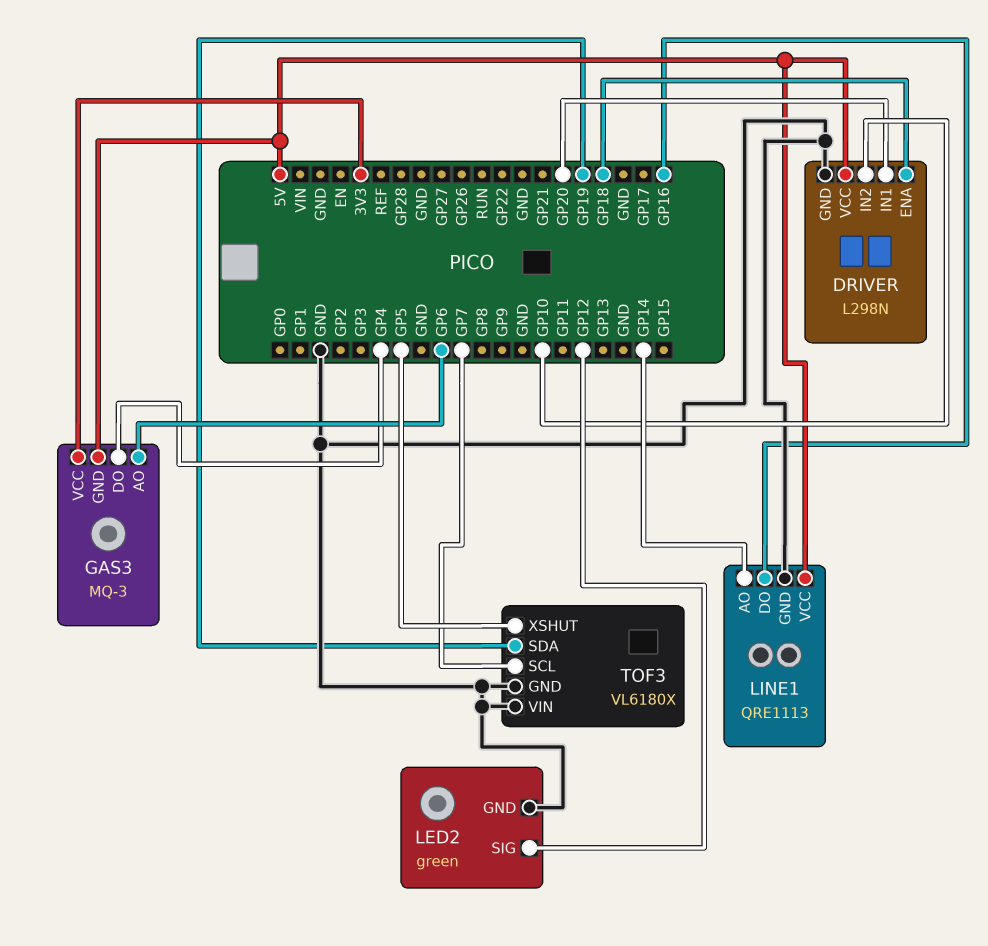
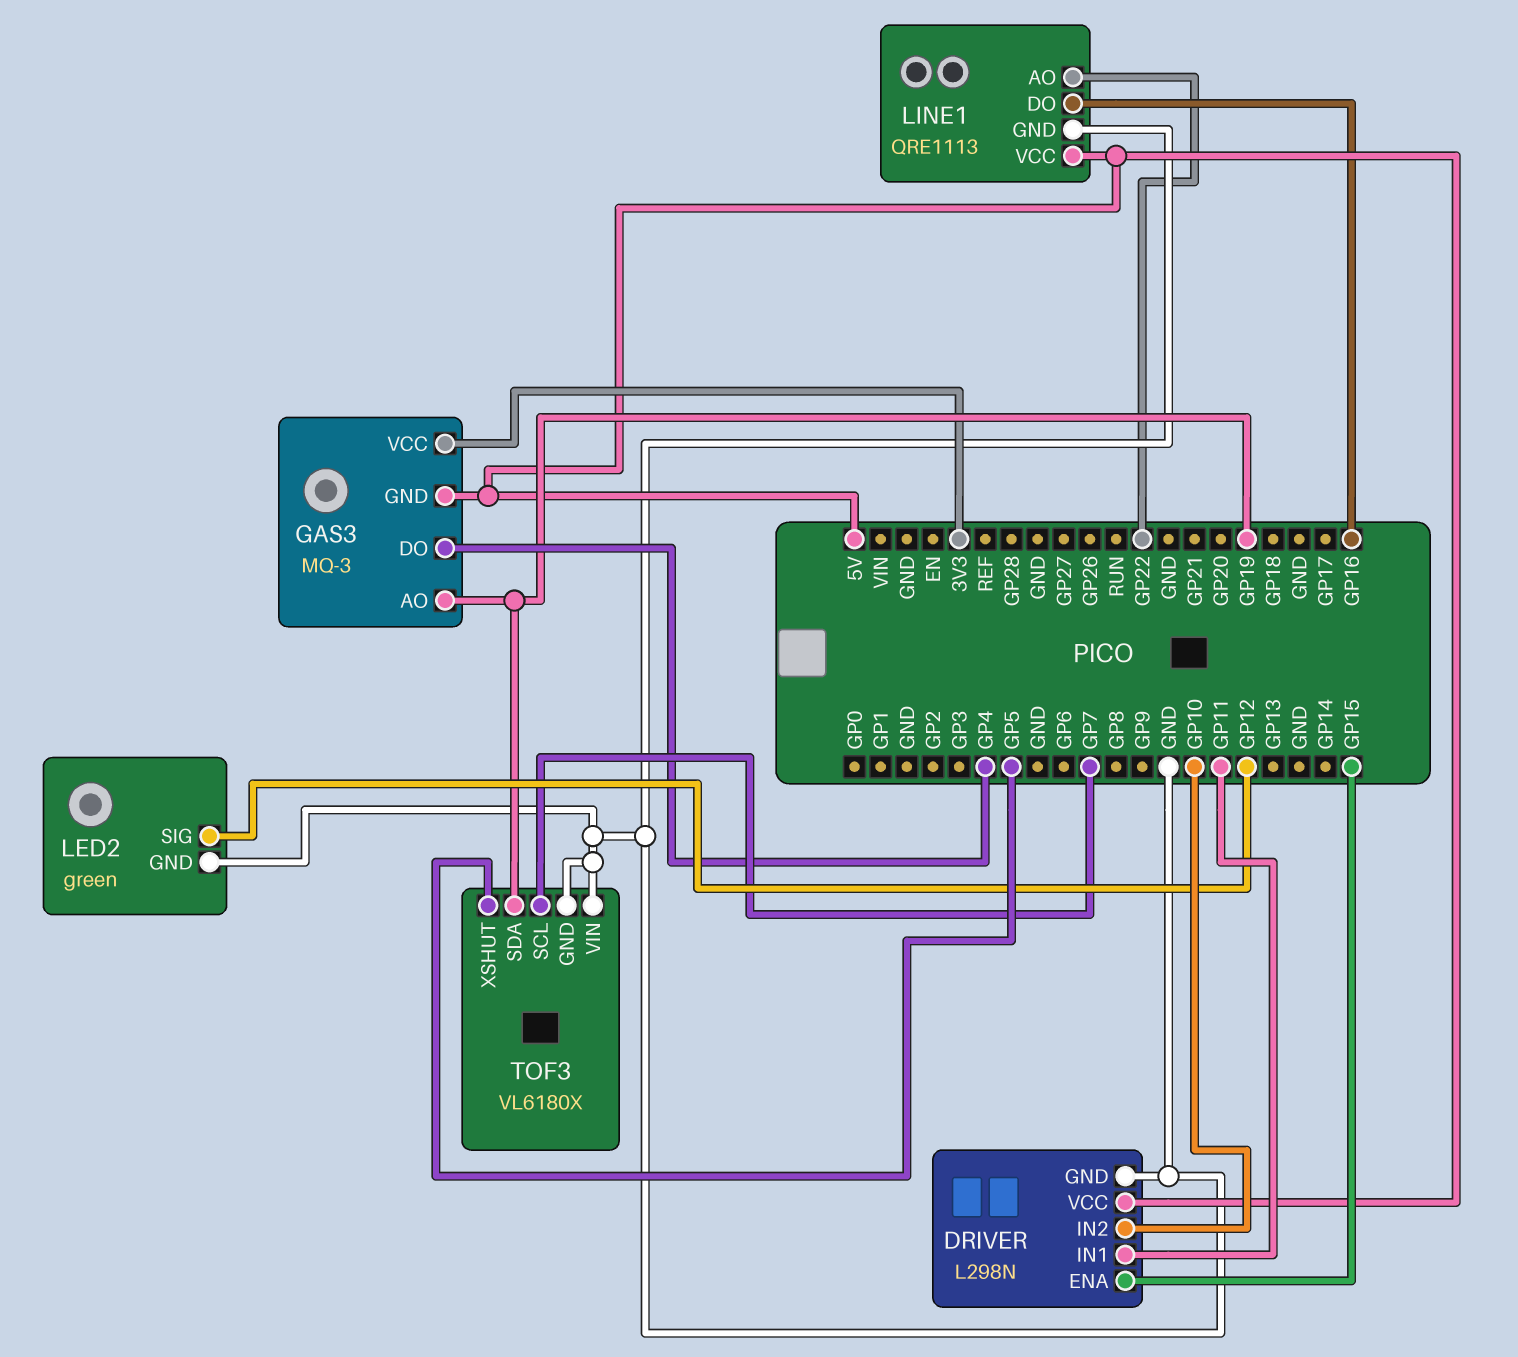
DRIVER pin ENA: GP18 -> GP15
DRIVER pin IN1: GP20 -> GP11
GAS3 pin AO: GP6 -> GP19
LINE1 pin AO: GP14 -> GP22

